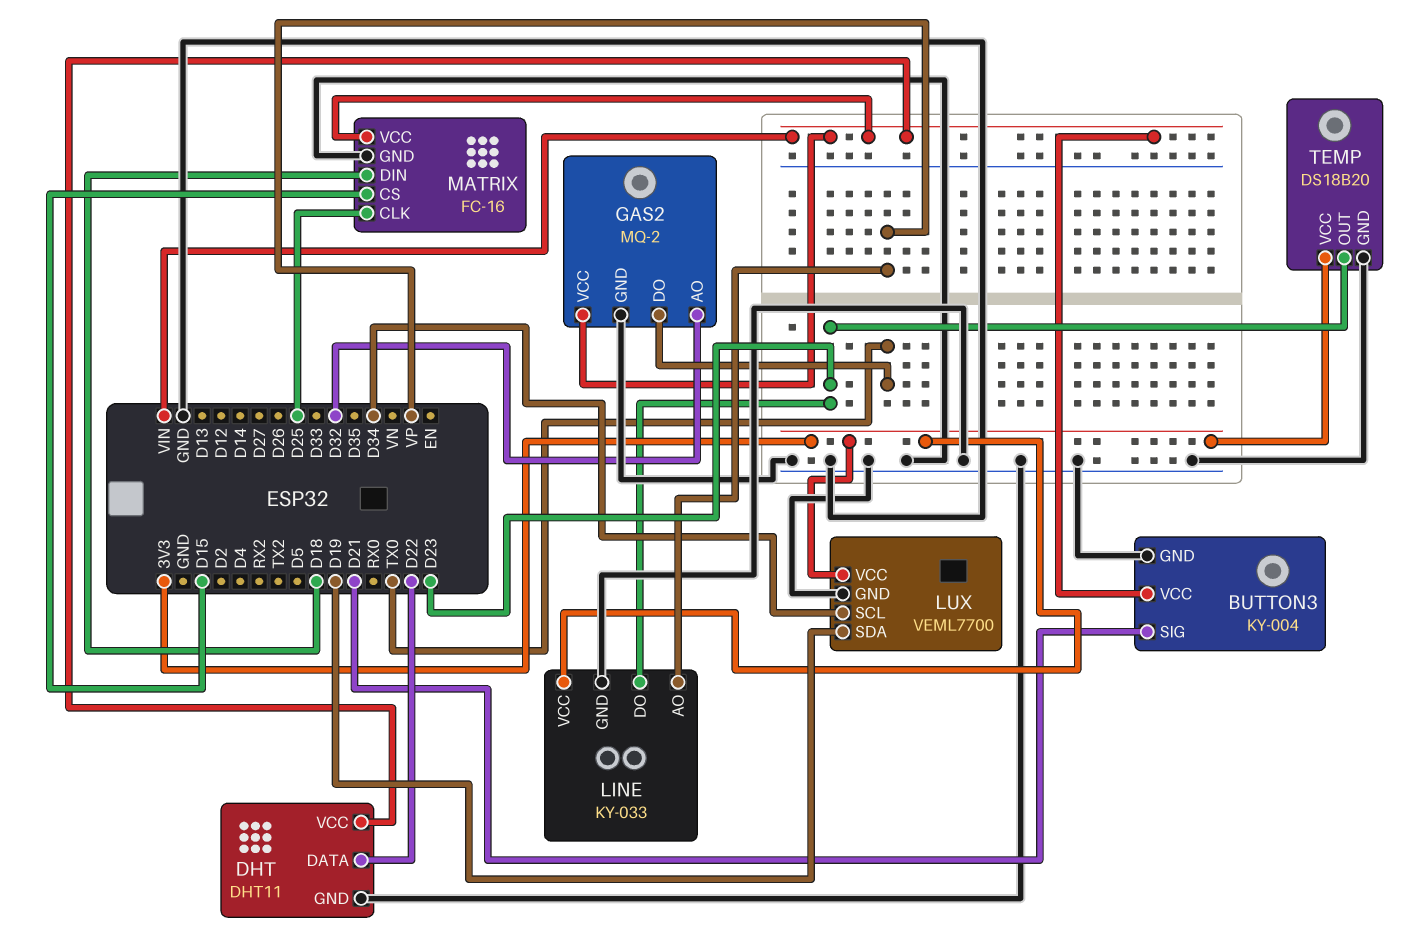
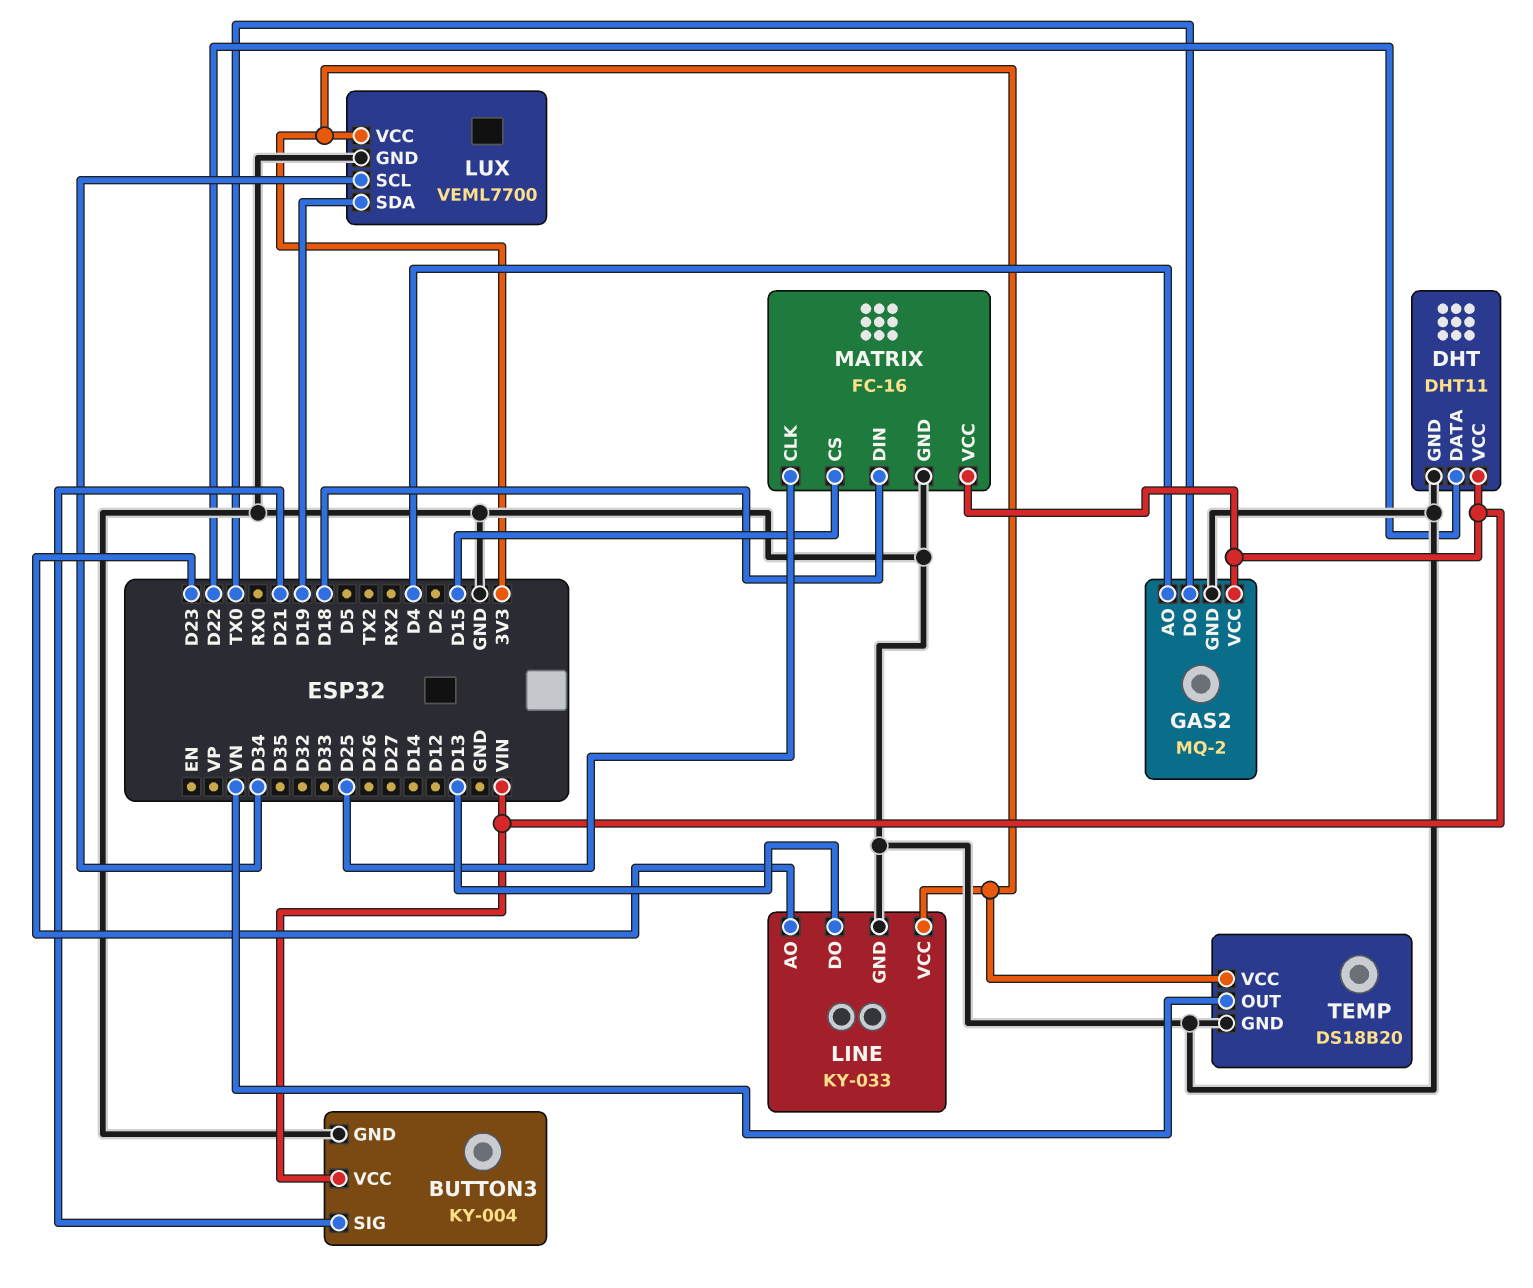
GAS2 pin AO: D32 -> D4
LINE pin AO: VP -> D23
LINE pin DO: D23 -> D13
TEMP pin OUT: D23 -> VN

